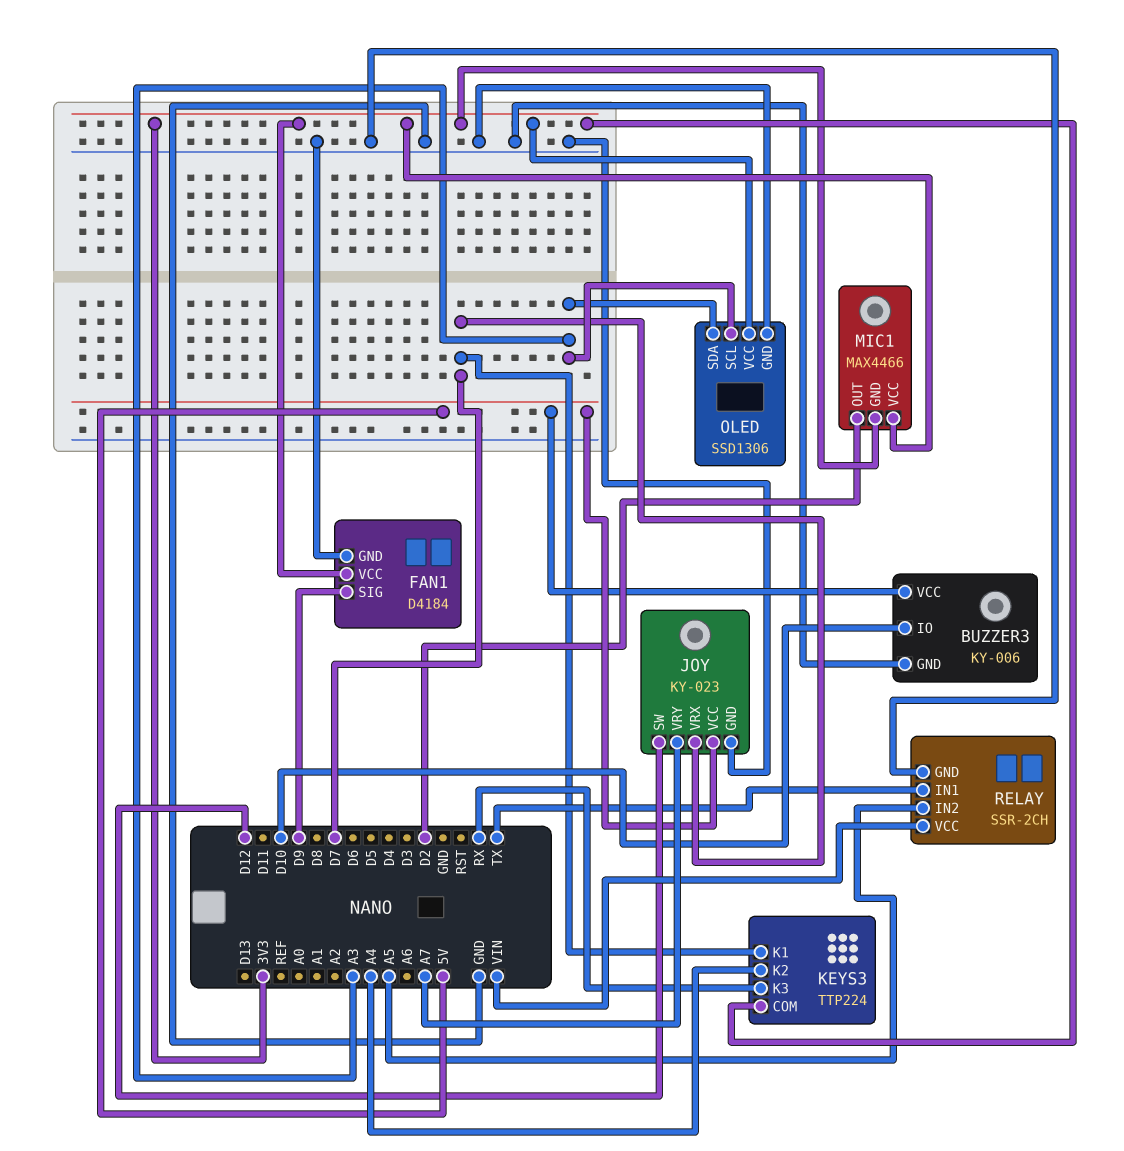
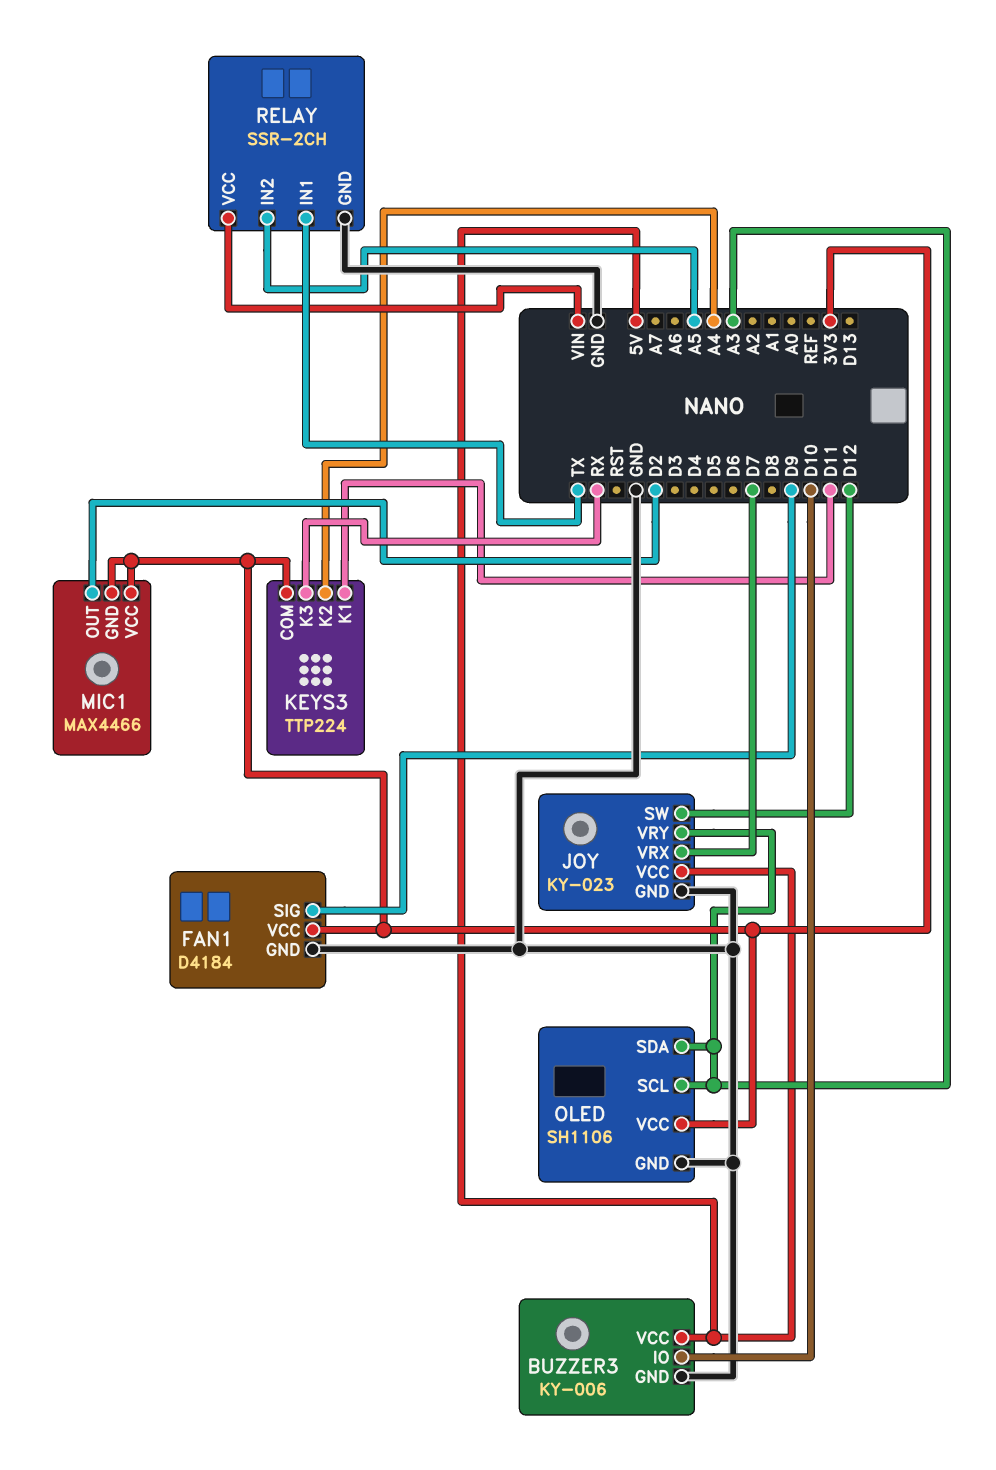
JOY pin VRY: A7 -> A3
KEYS3 pin K1: D7 -> D11
OLED: SSD1306 -> SH1106

